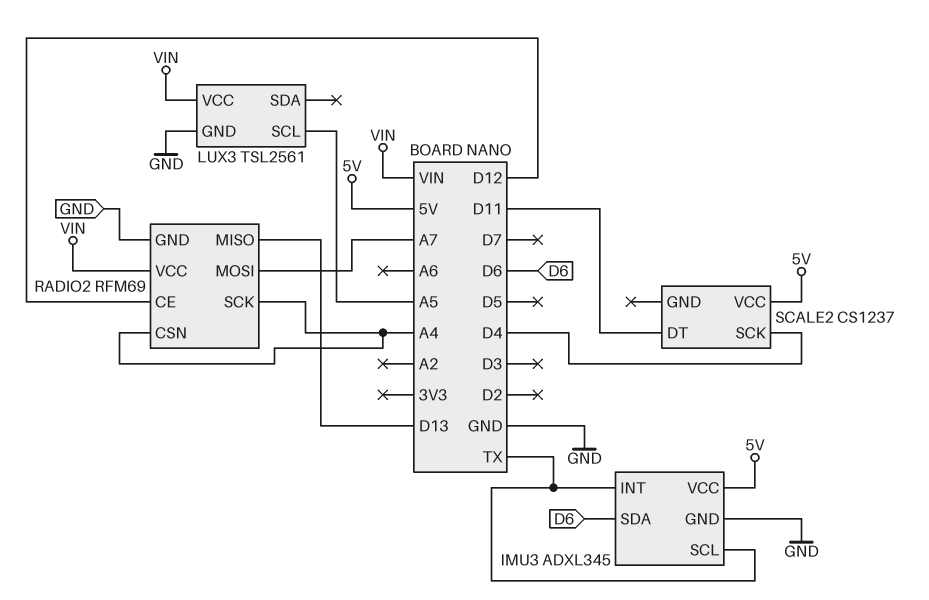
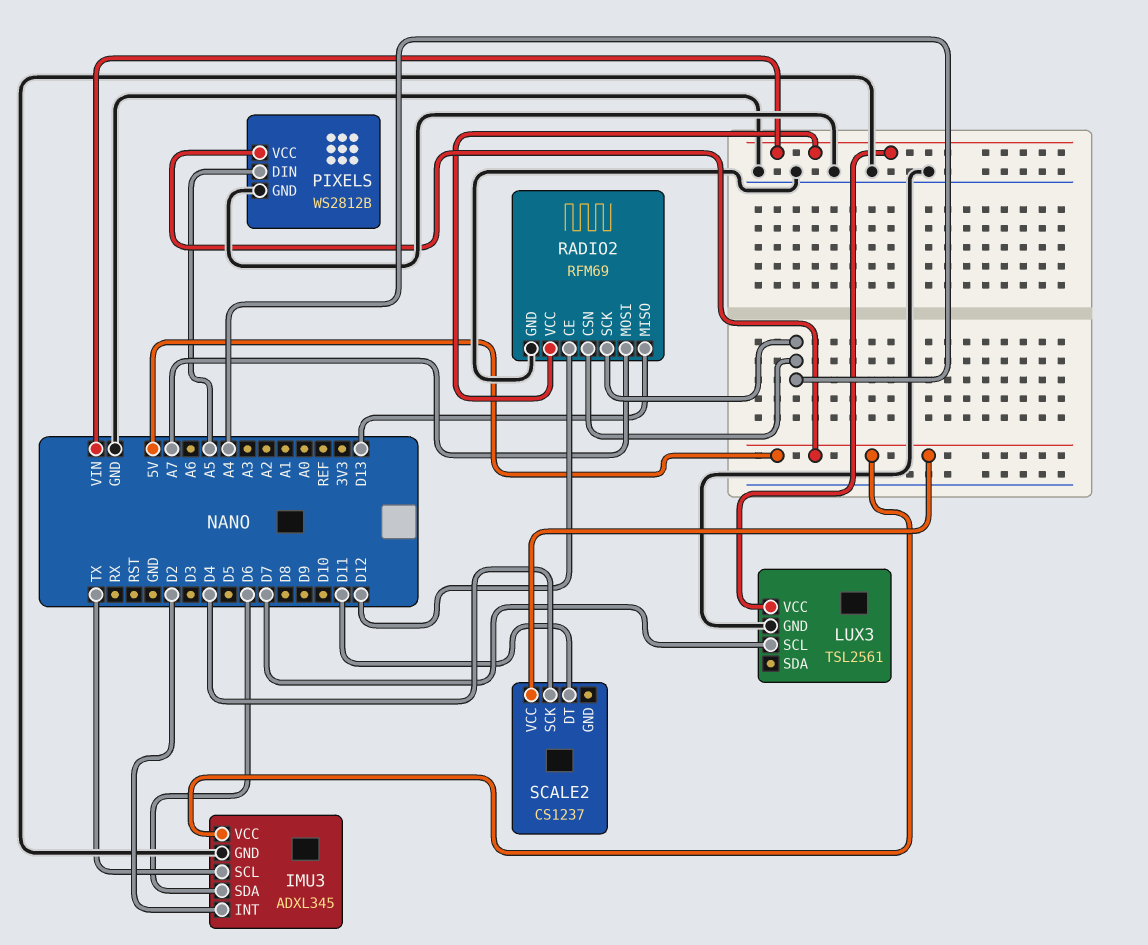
IMU3 pin INT: TX -> D2
LUX3 pin SCL: A5 -> D7
PIXELS: none -> WS2812B
PIXELS pin DIN: none -> A5
PIXELS pin GND: none -> GND
PIXELS pin VCC: none -> 5V

